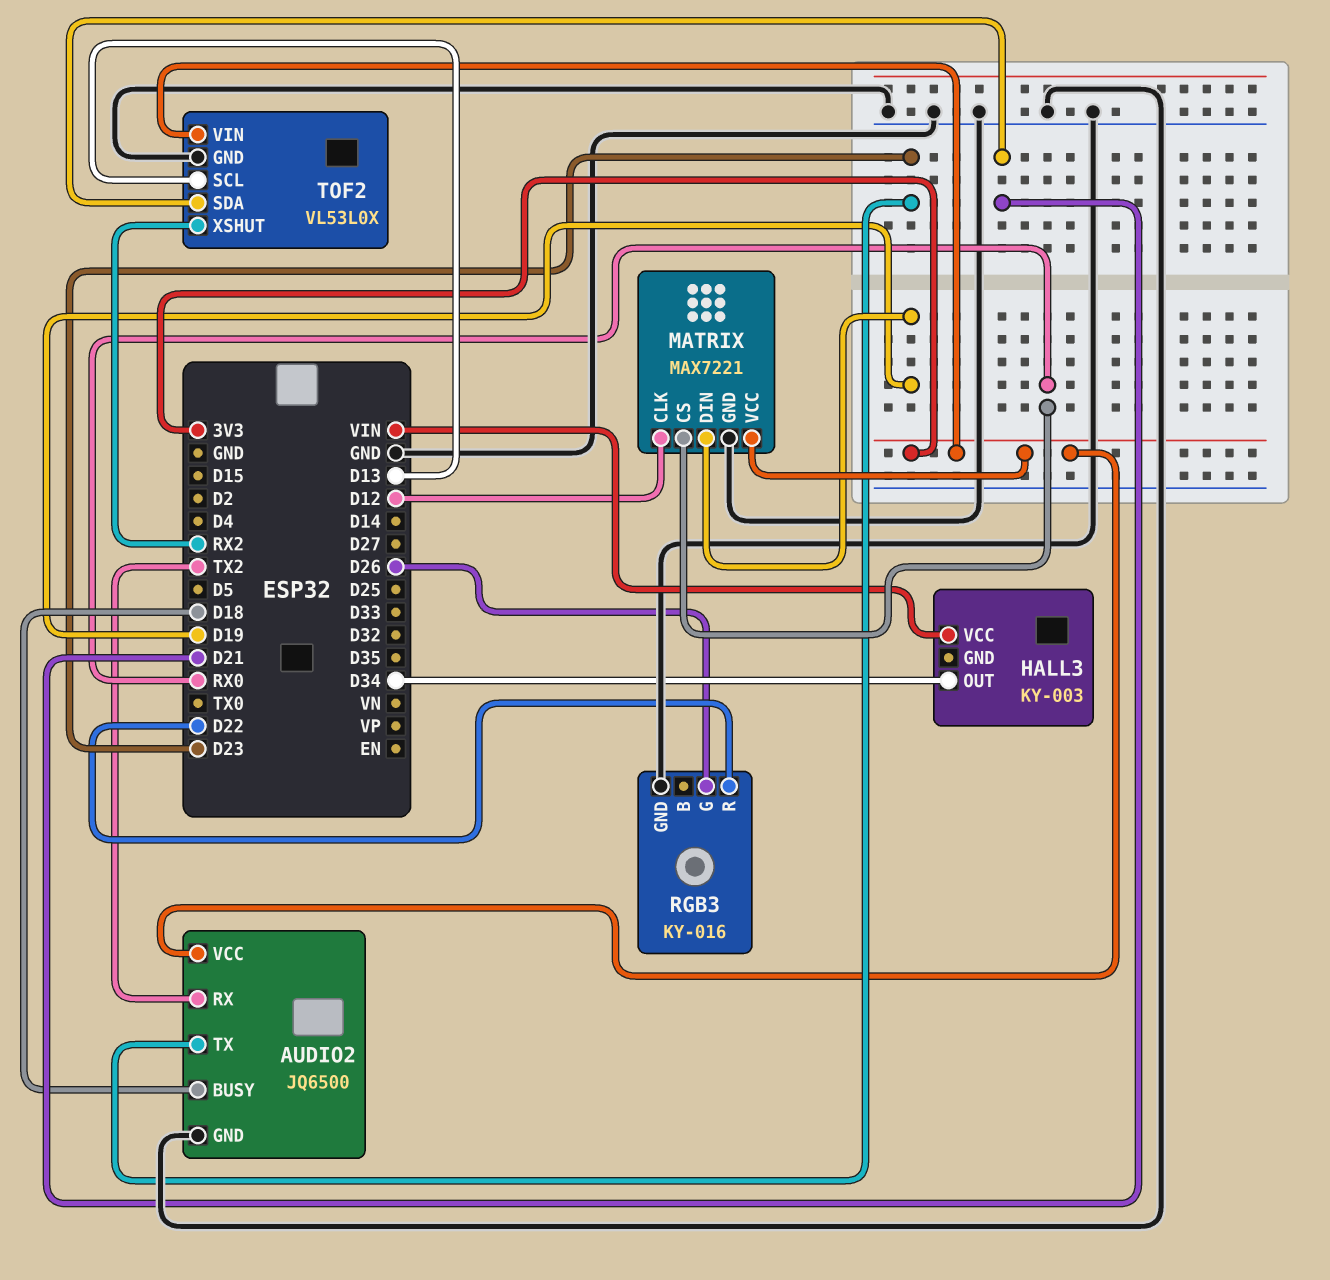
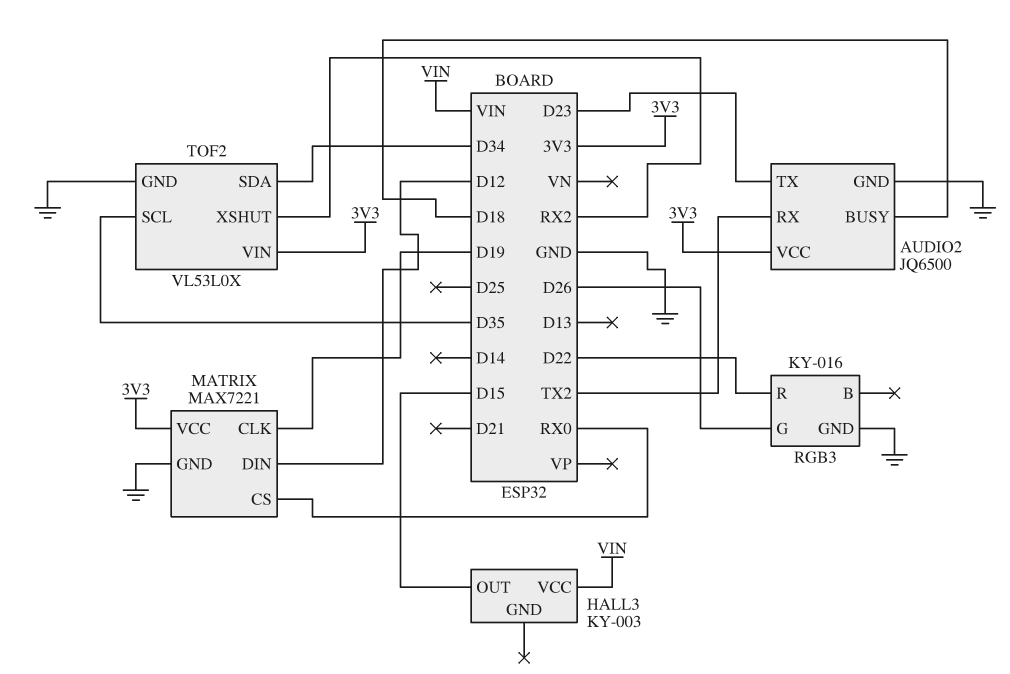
HALL3 pin OUT: D34 -> D15
MATRIX pin CLK: D12 -> D19
MATRIX pin DIN: D19 -> D12
TOF2 pin SCL: D13 -> D35
TOF2 pin SDA: D21 -> D34

